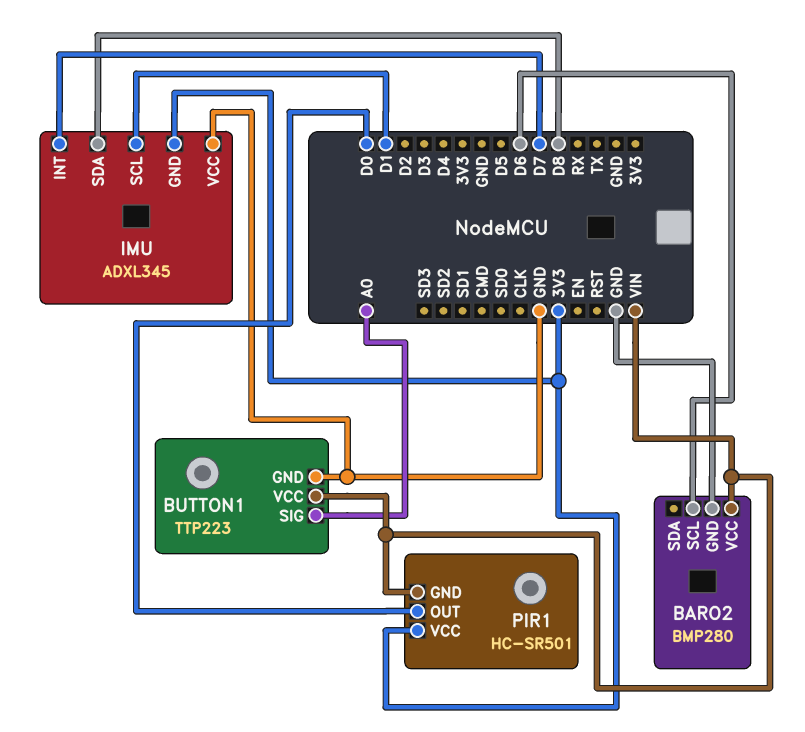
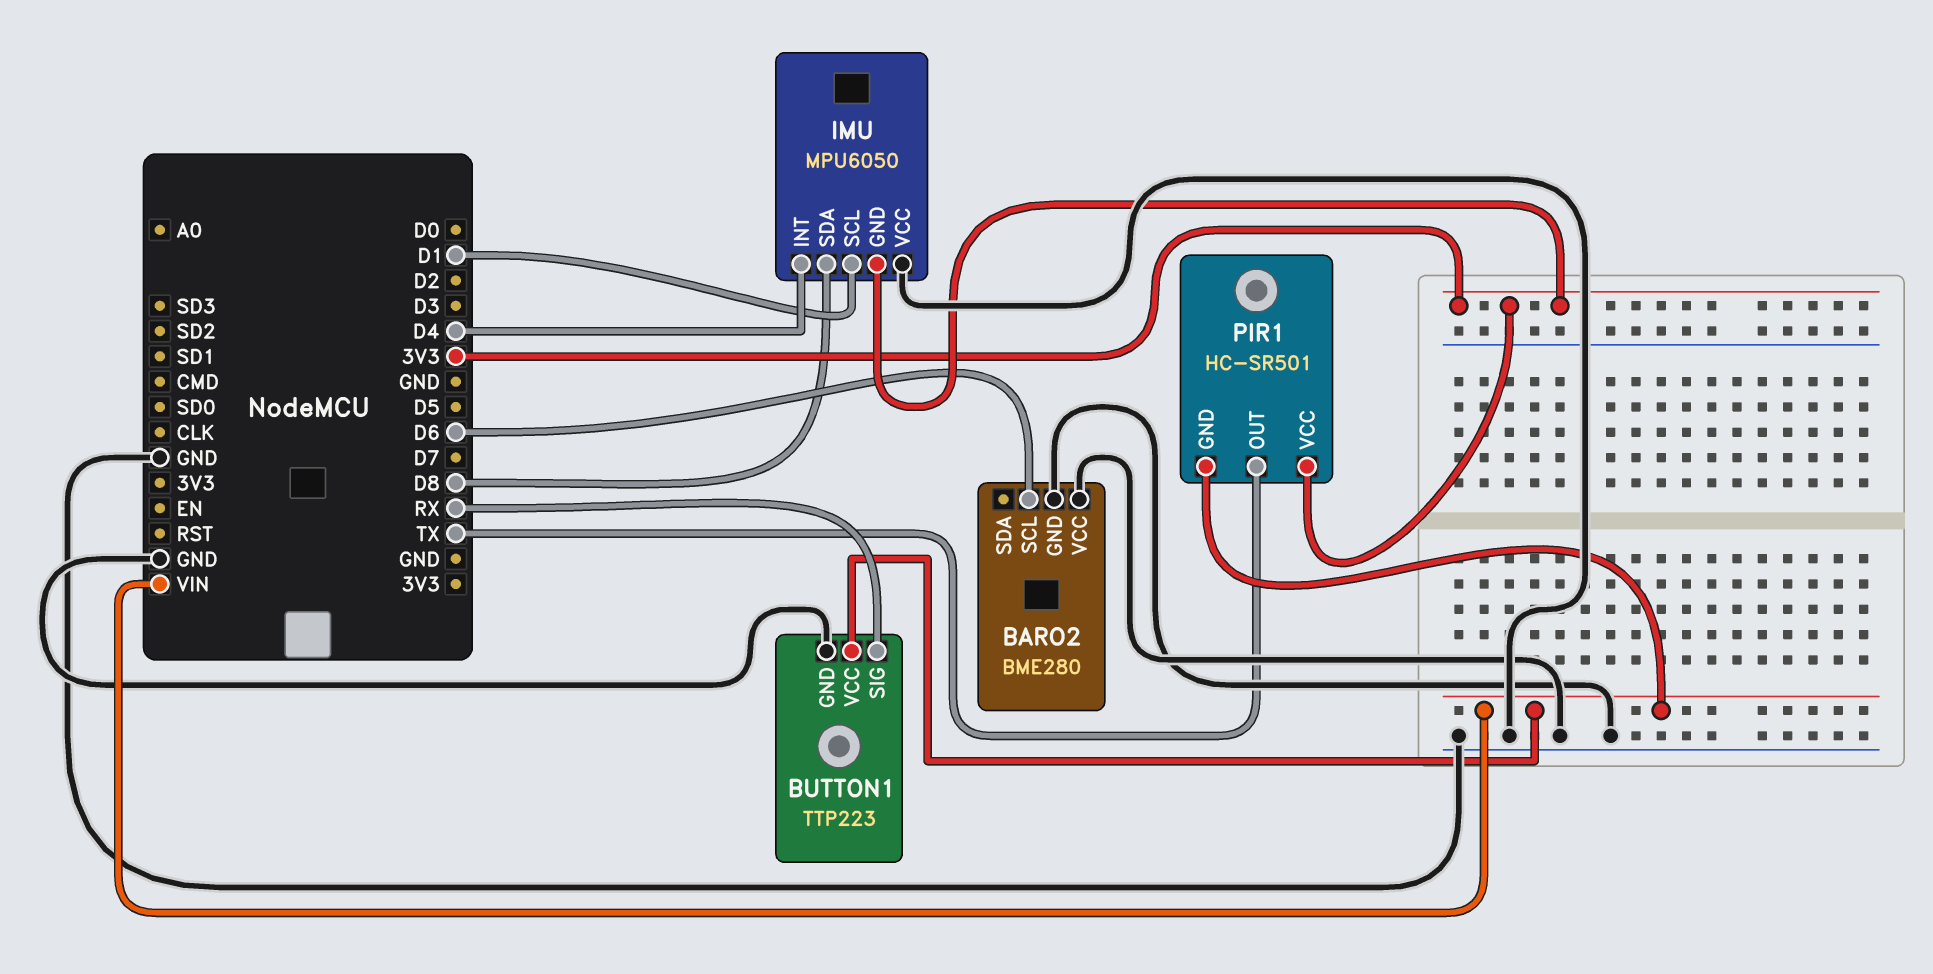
BARO2: BMP280 -> BME280
BARO2 pin VCC: VIN -> GND
BUTTON1 pin SIG: A0 -> RX
IMU: ADXL345 -> MPU6050
IMU pin INT: D7 -> D4
PIR1 pin OUT: D0 -> TX

